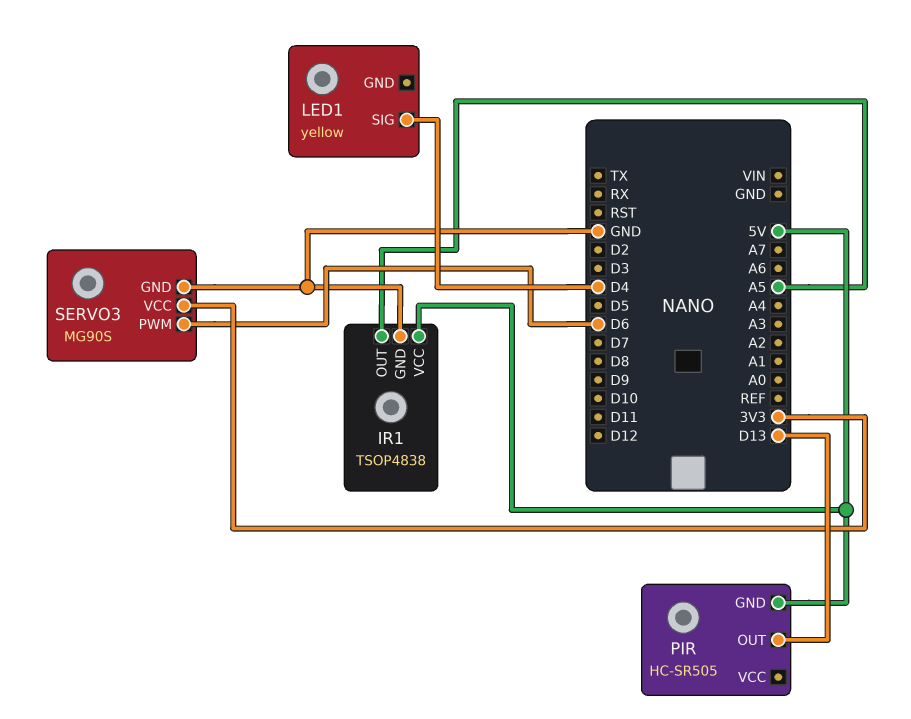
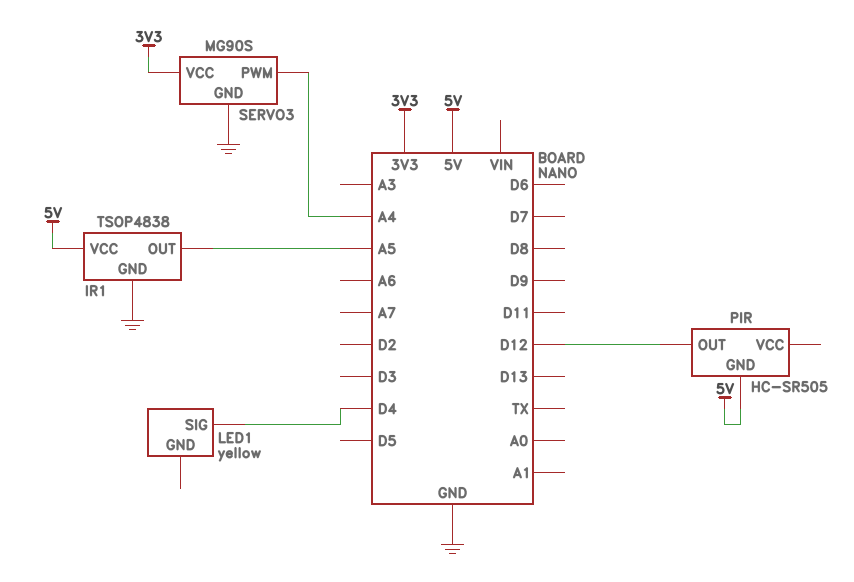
PIR pin OUT: D13 -> D12
SERVO3 pin PWM: D6 -> A4

